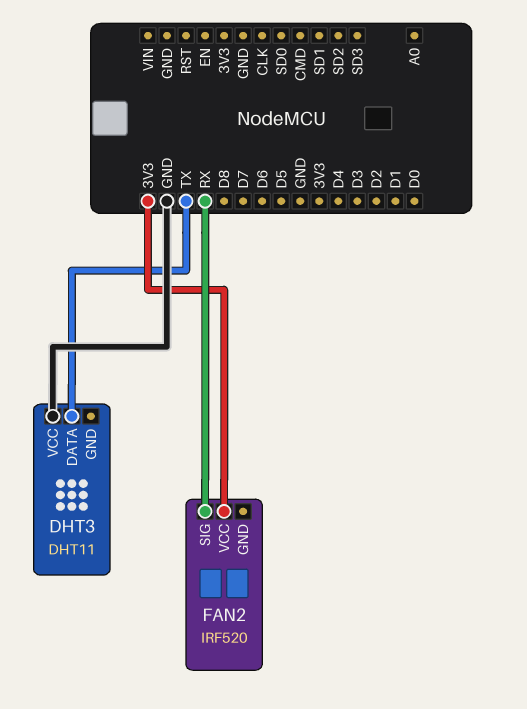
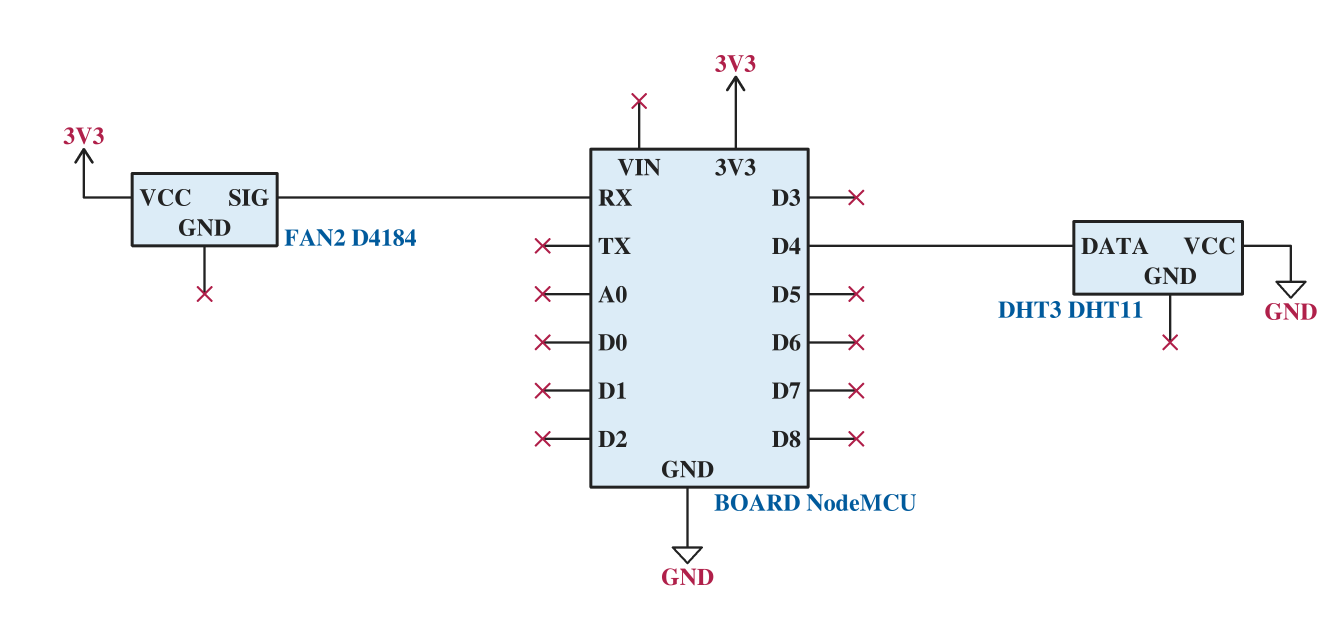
DHT3 pin DATA: TX -> D4
FAN2: IRF520 -> D4184

